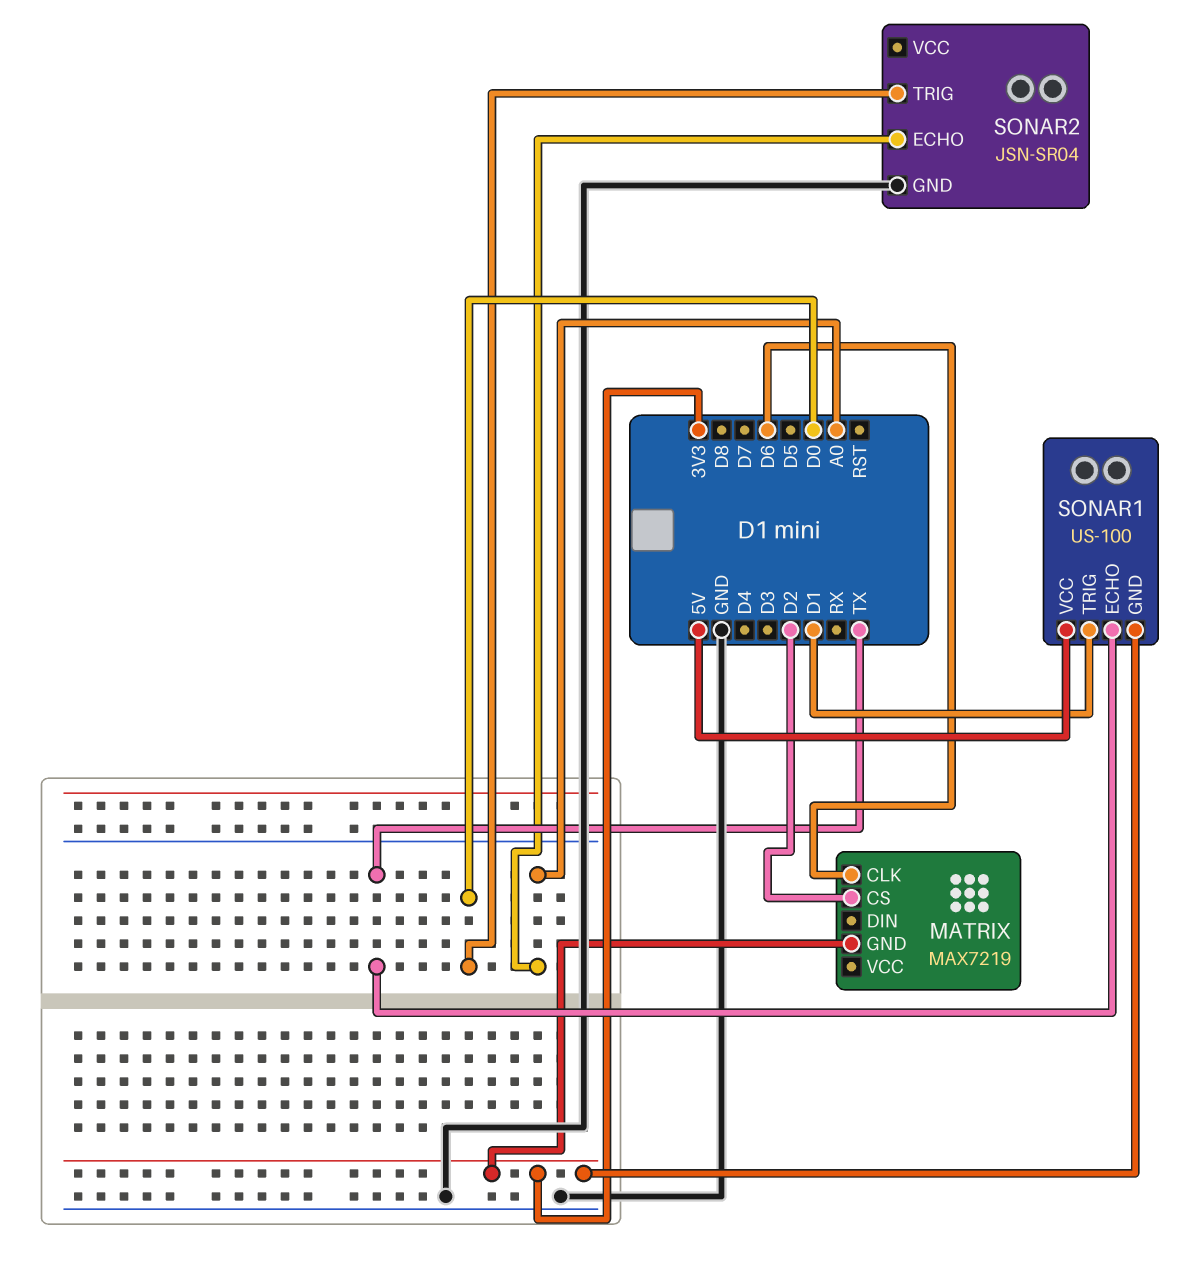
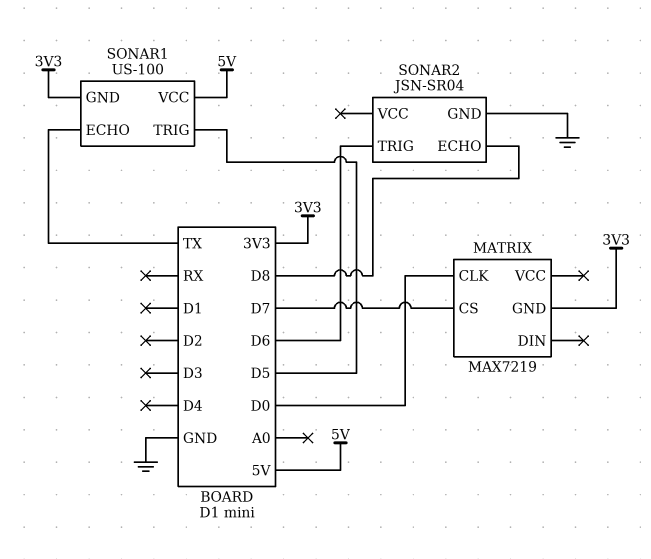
MATRIX pin CLK: D6 -> D0
MATRIX pin CS: D2 -> D7
SONAR1 pin TRIG: D1 -> D5
SONAR2 pin ECHO: A0 -> D8
SONAR2 pin TRIG: D0 -> D6

